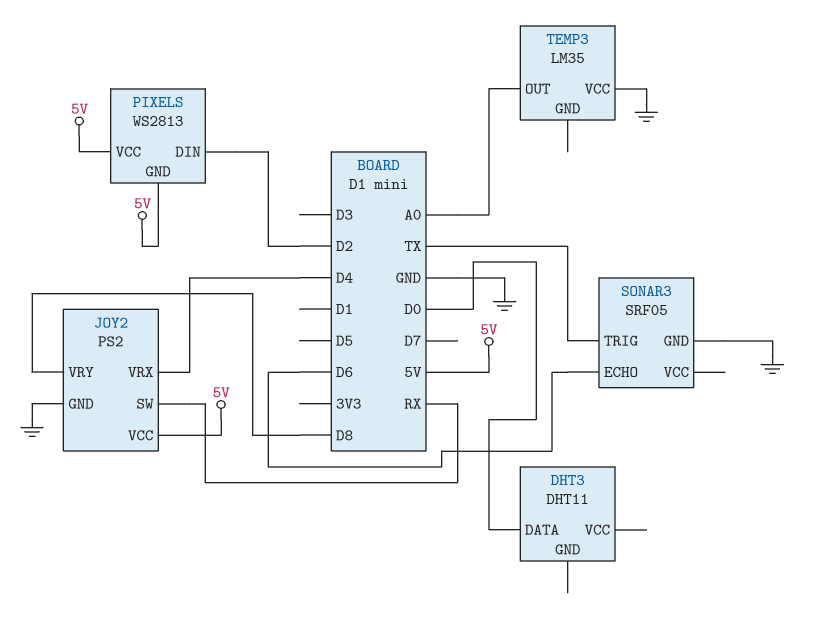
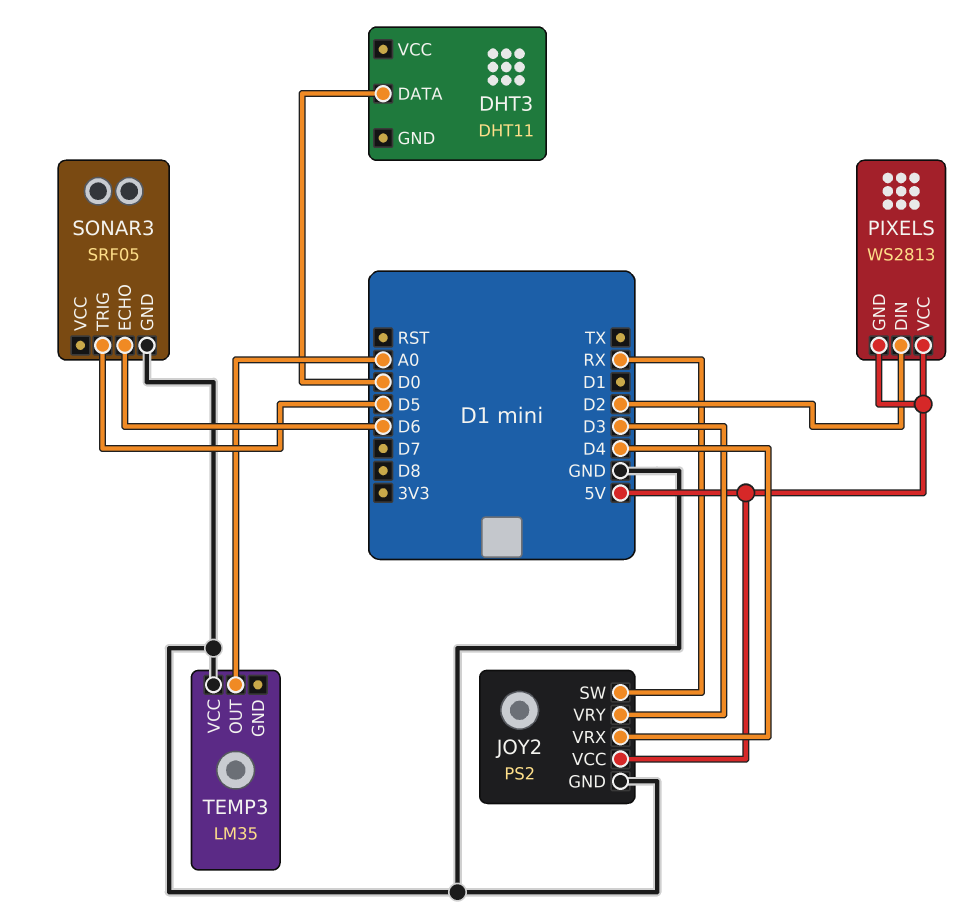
JOY2 pin VRY: D8 -> D3
SONAR3 pin TRIG: TX -> D5

